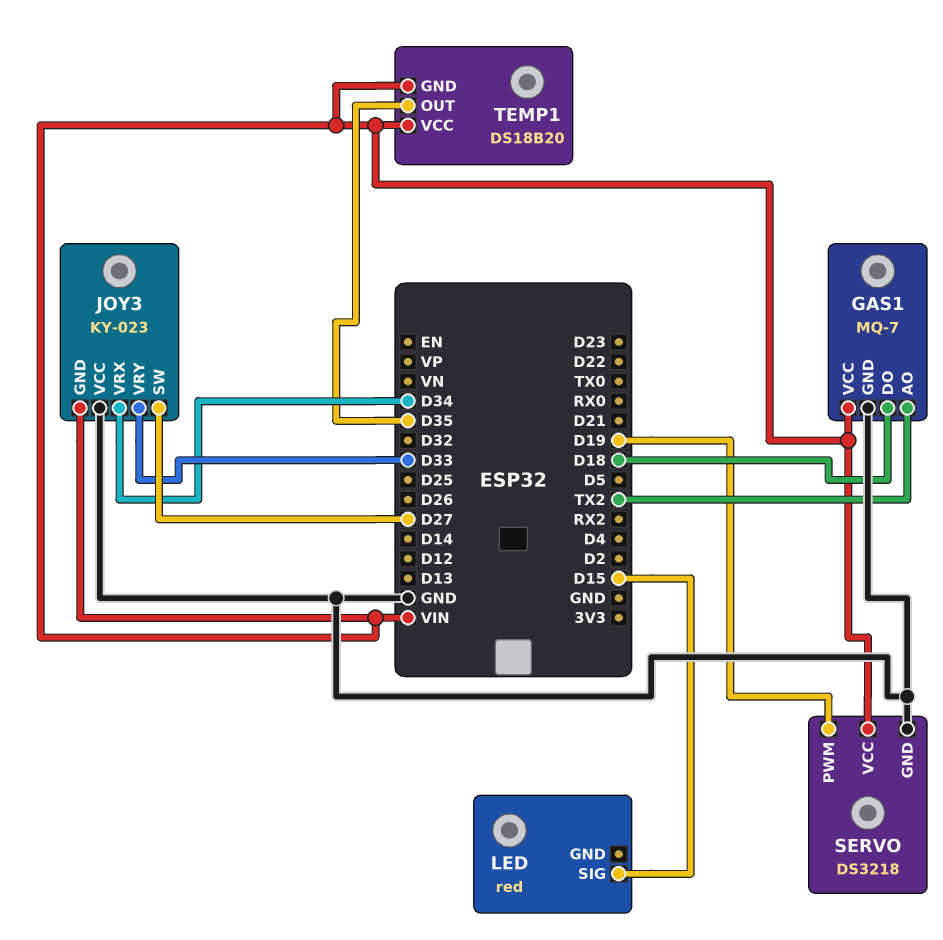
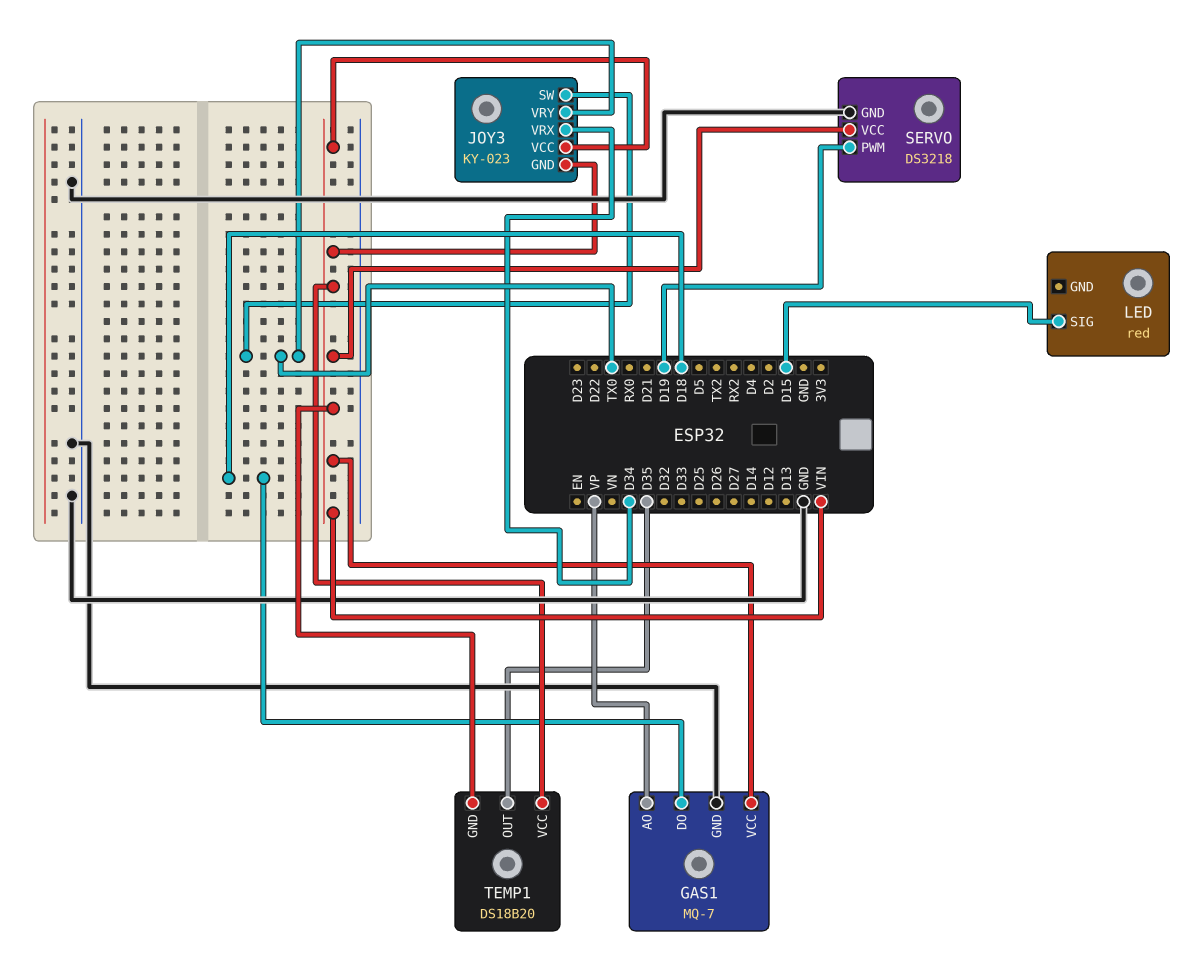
GAS1 pin AO: TX2 -> VP
JOY3 pin SW: D27 -> TX0
JOY3 pin VCC: GND -> VIN
JOY3 pin VRY: D33 -> TX0

